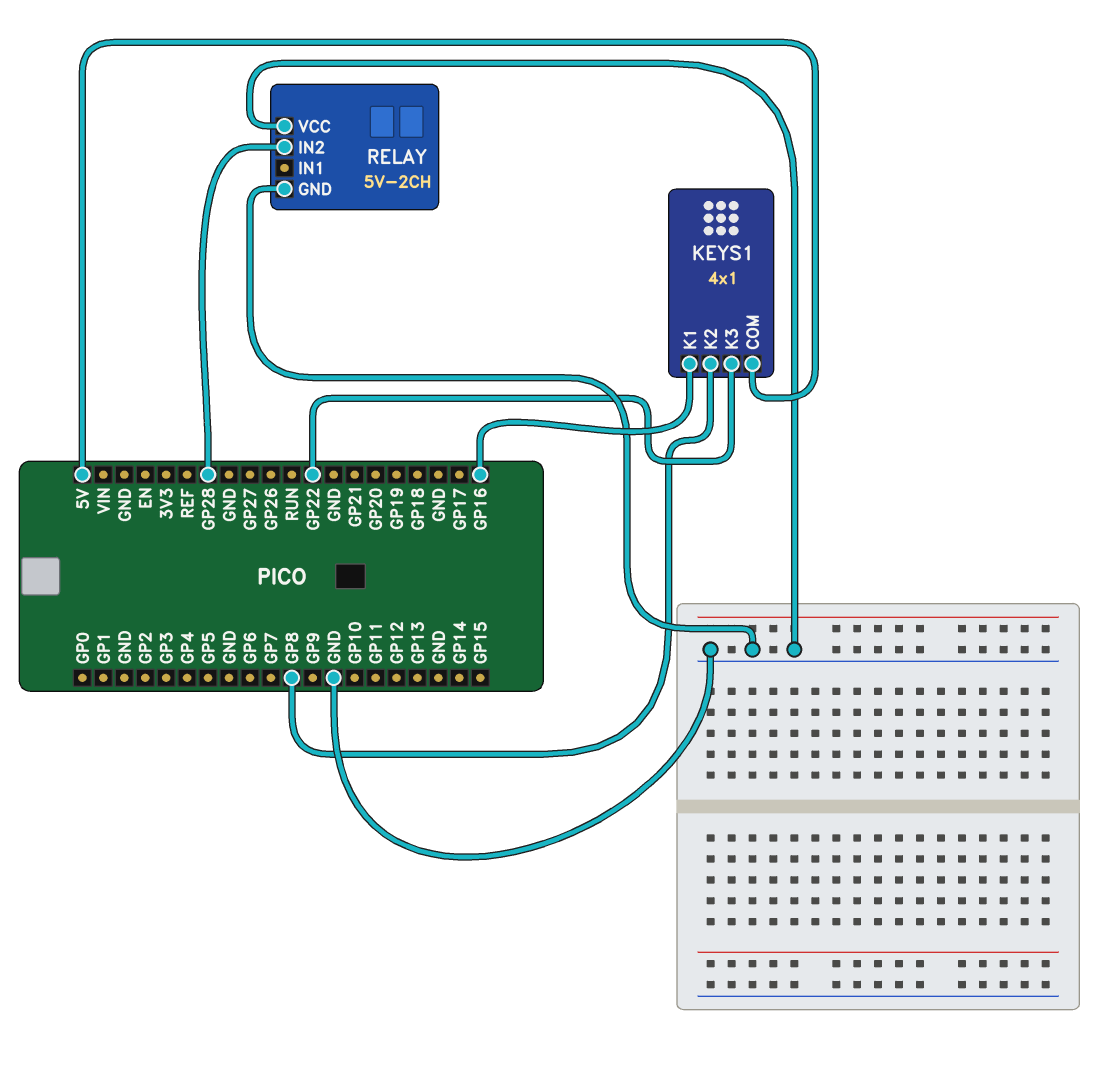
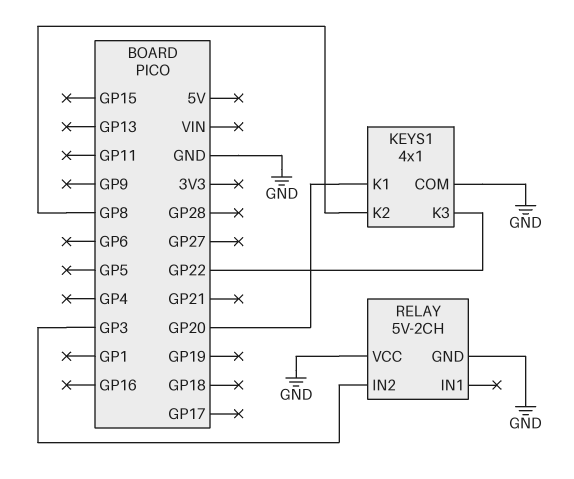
KEYS1 pin COM: 5V -> GND
KEYS1 pin K1: GP16 -> GP20
RELAY pin IN2: GP28 -> GP3

